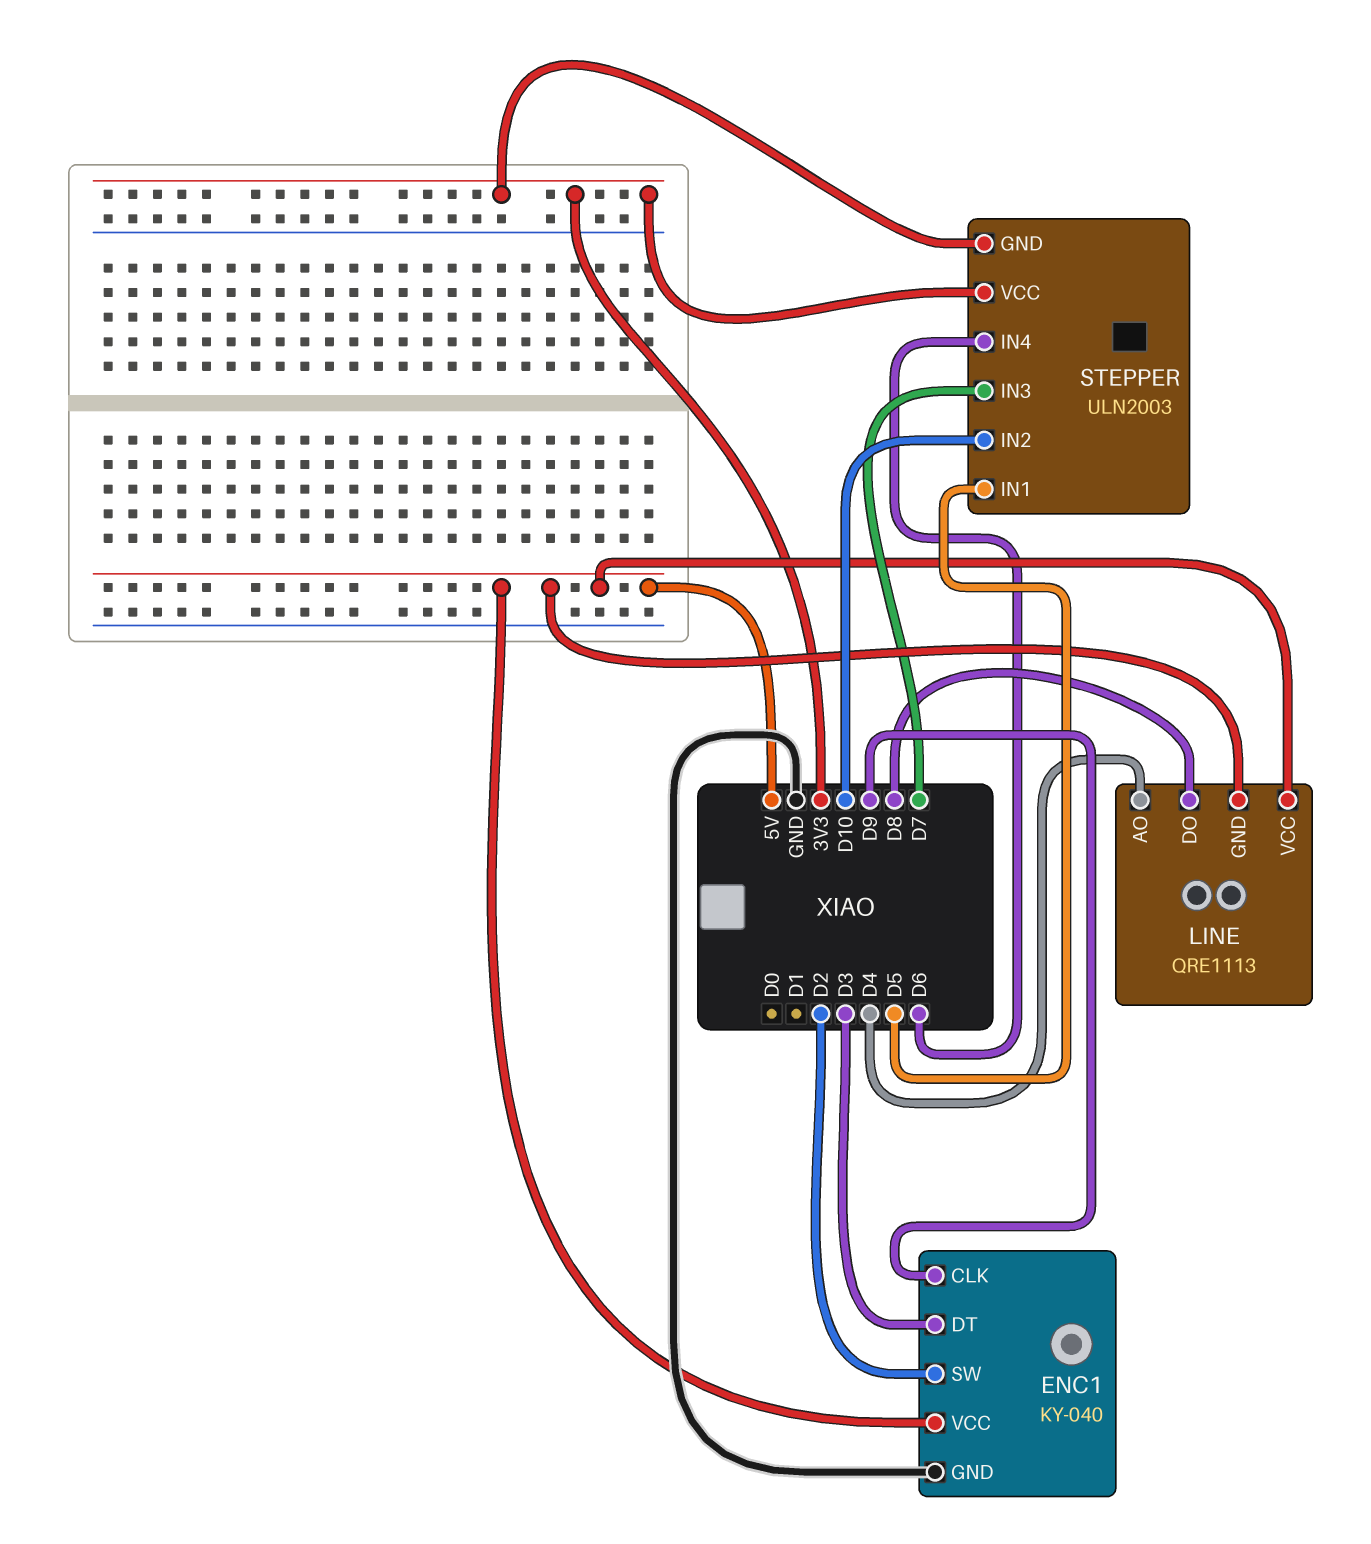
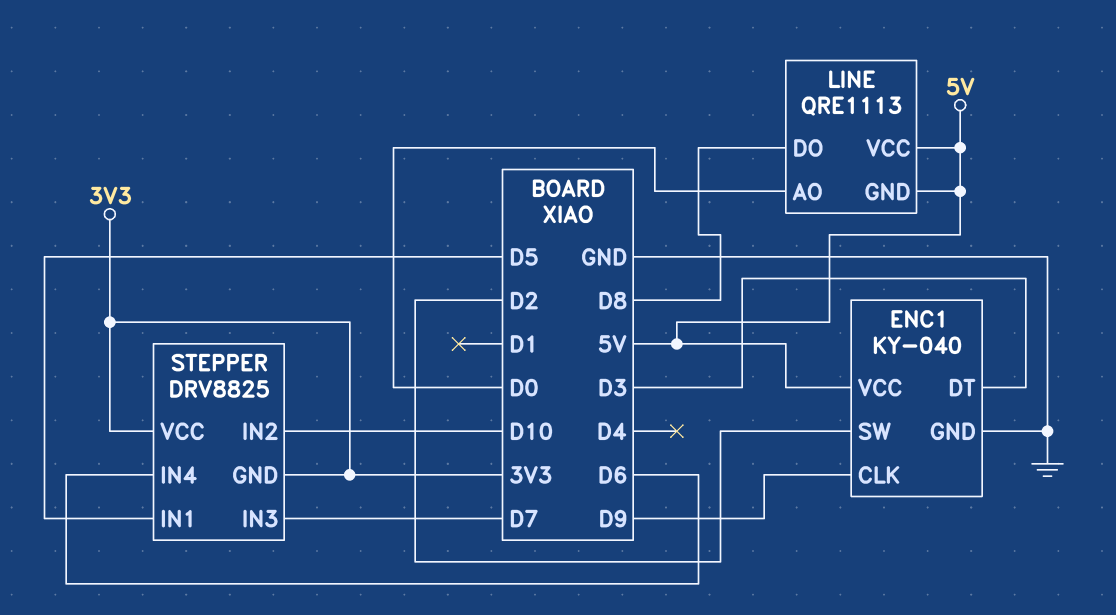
LINE pin AO: D4 -> D0
STEPPER: ULN2003 -> DRV8825

